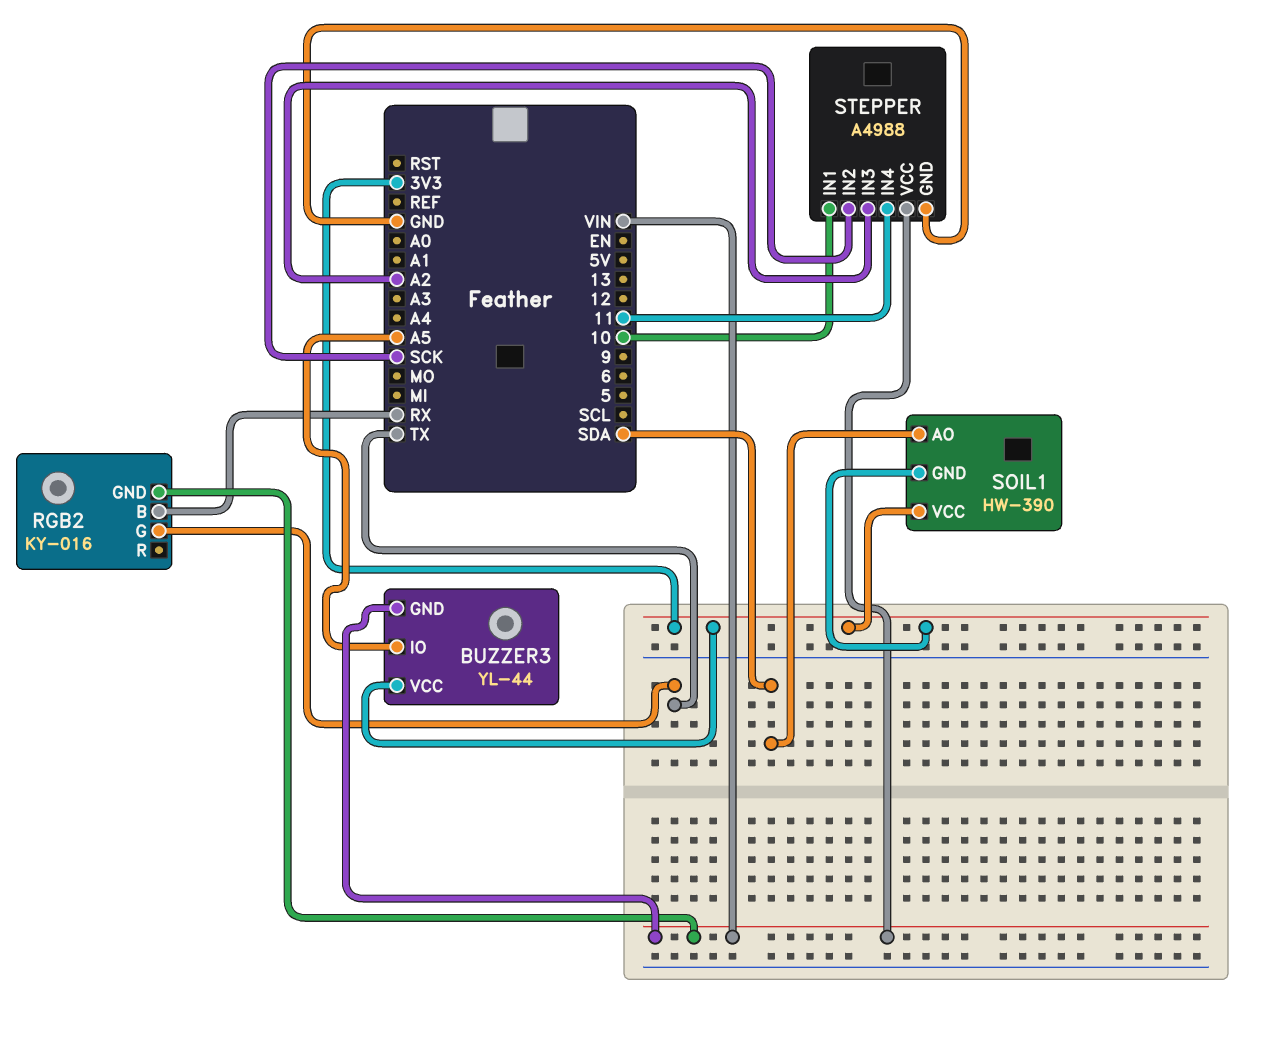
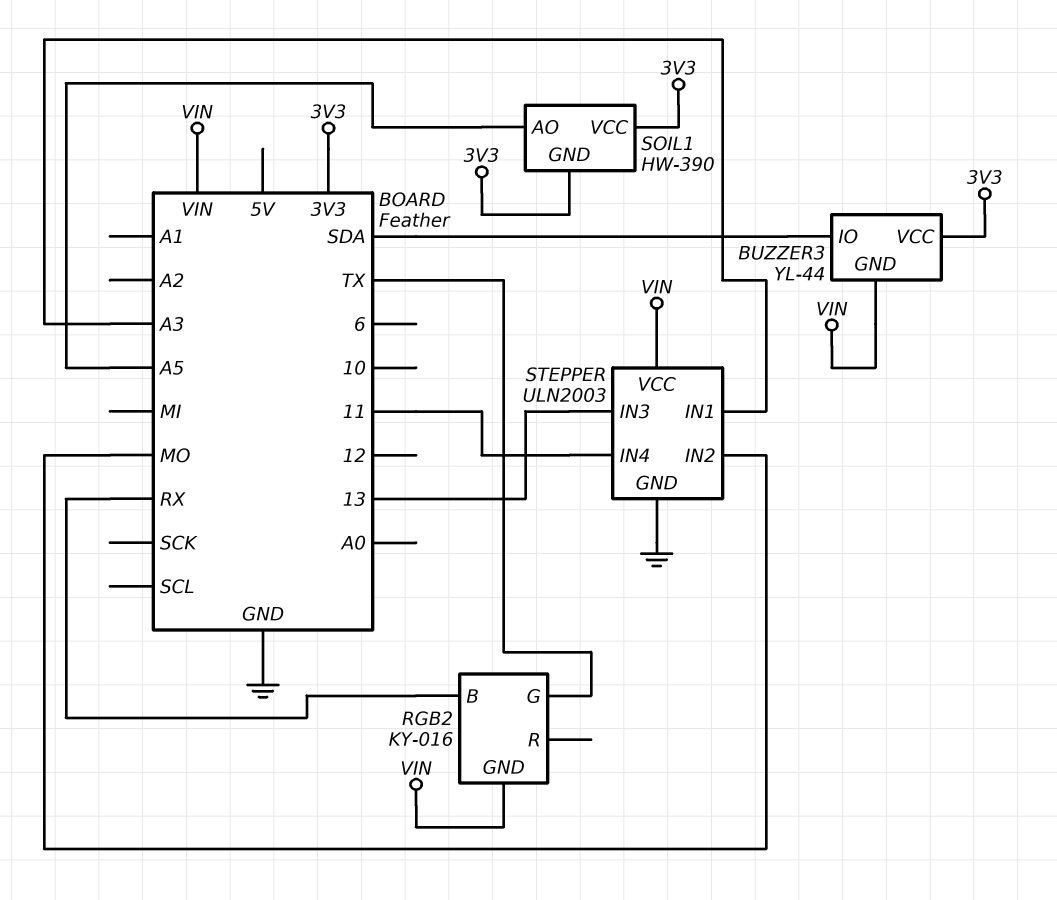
BUZZER3 pin IO: A5 -> SDA
SOIL1 pin AO: SDA -> A5
STEPPER: A4988 -> ULN2003
STEPPER pin IN1: 10 -> A3
STEPPER pin IN2: SCK -> MO
STEPPER pin IN3: A2 -> 13

